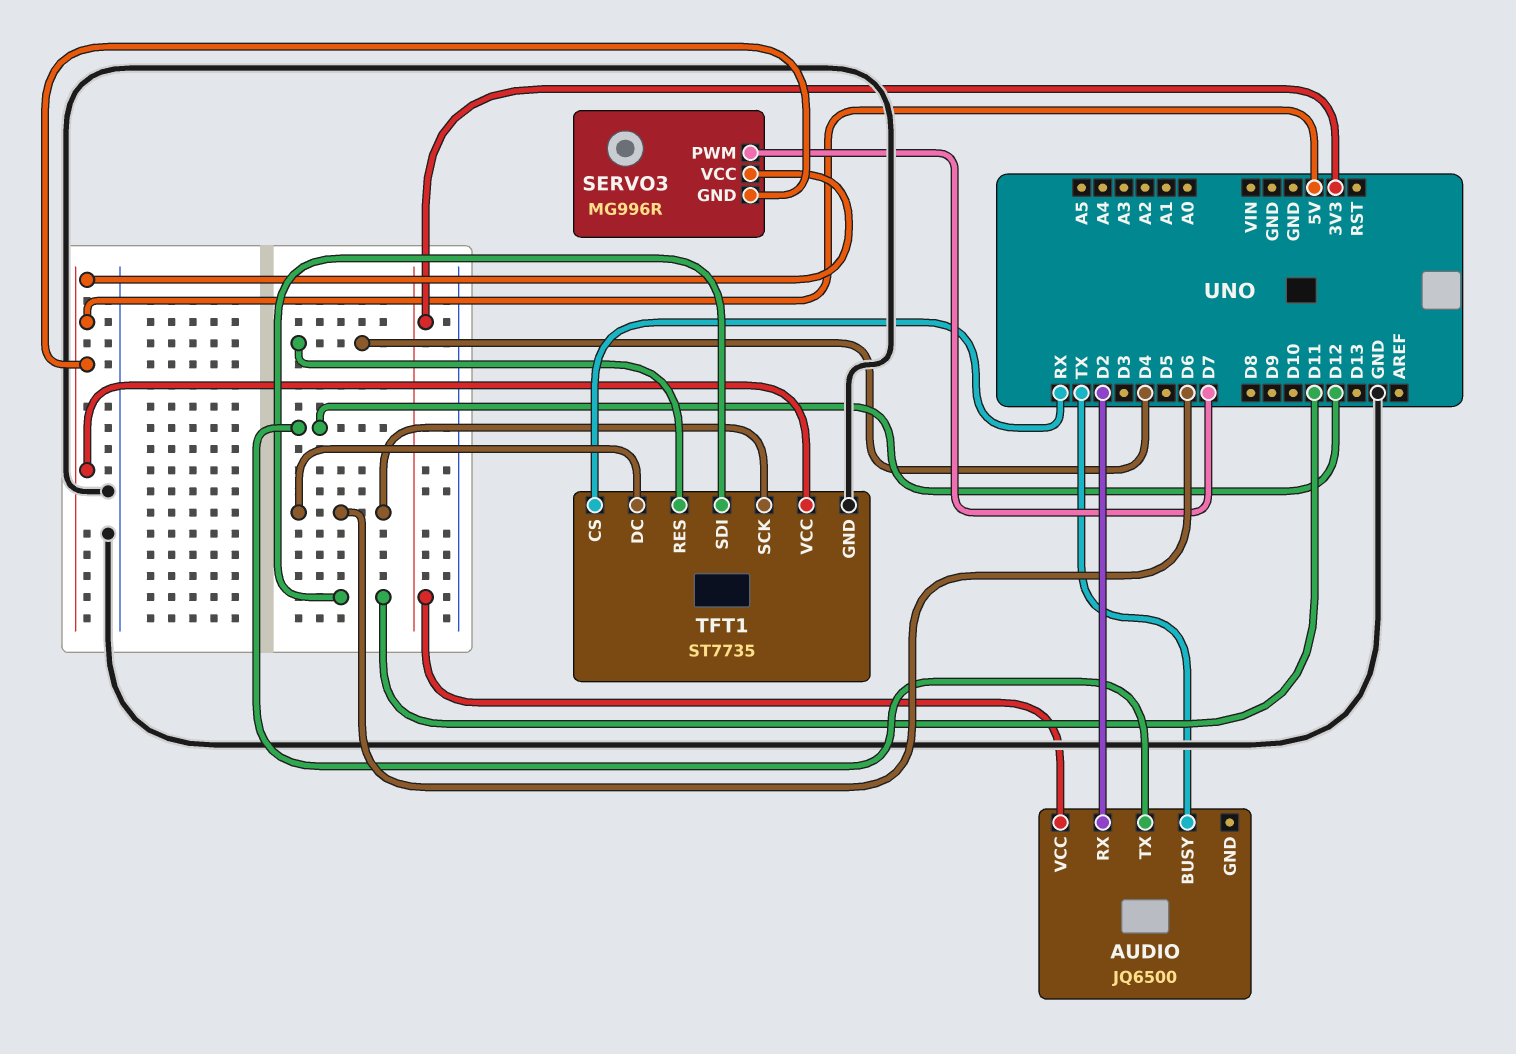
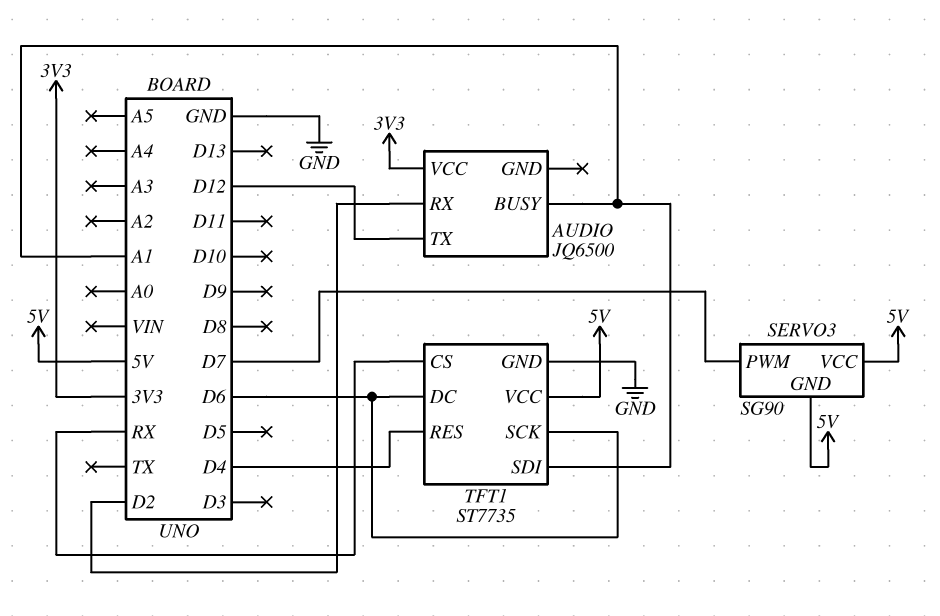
AUDIO pin BUSY: TX -> A1
SERVO3: MG996R -> SG90
TFT1 pin SDI: D11 -> A1

